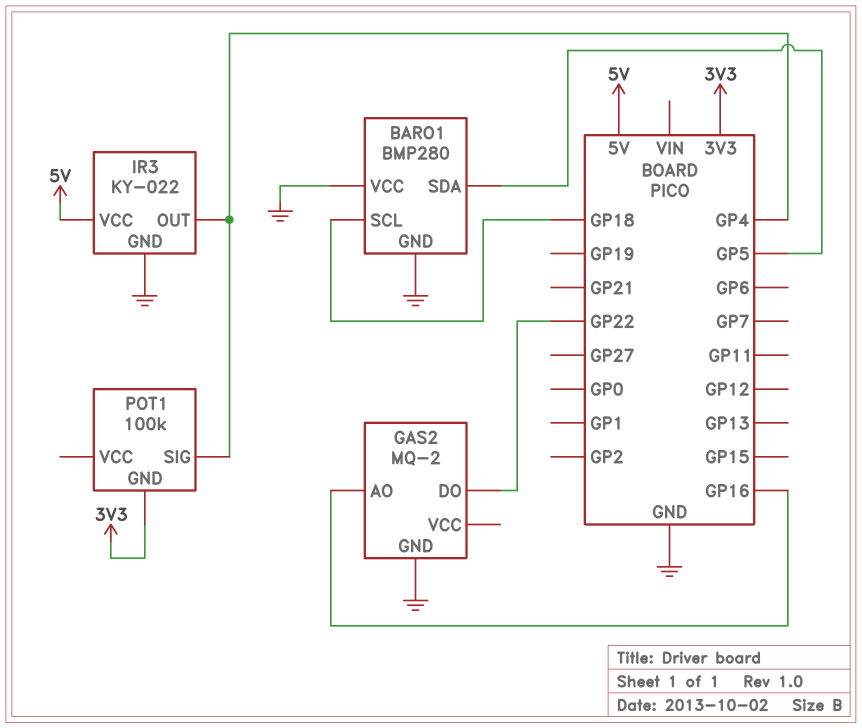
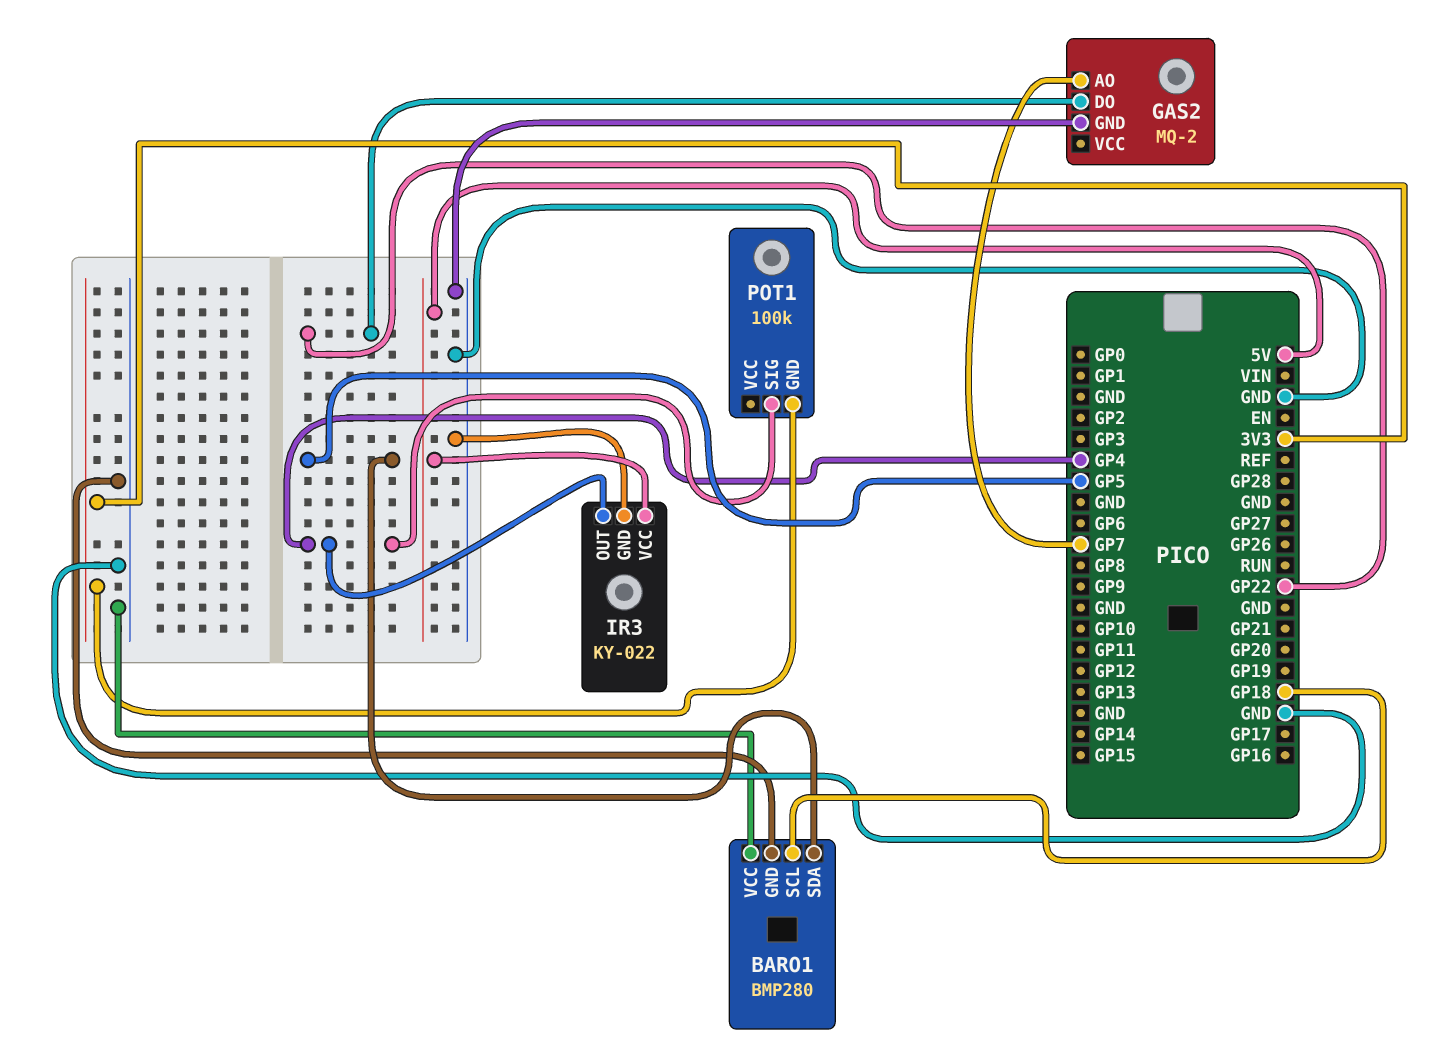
GAS2 pin AO: GP16 -> GP7

